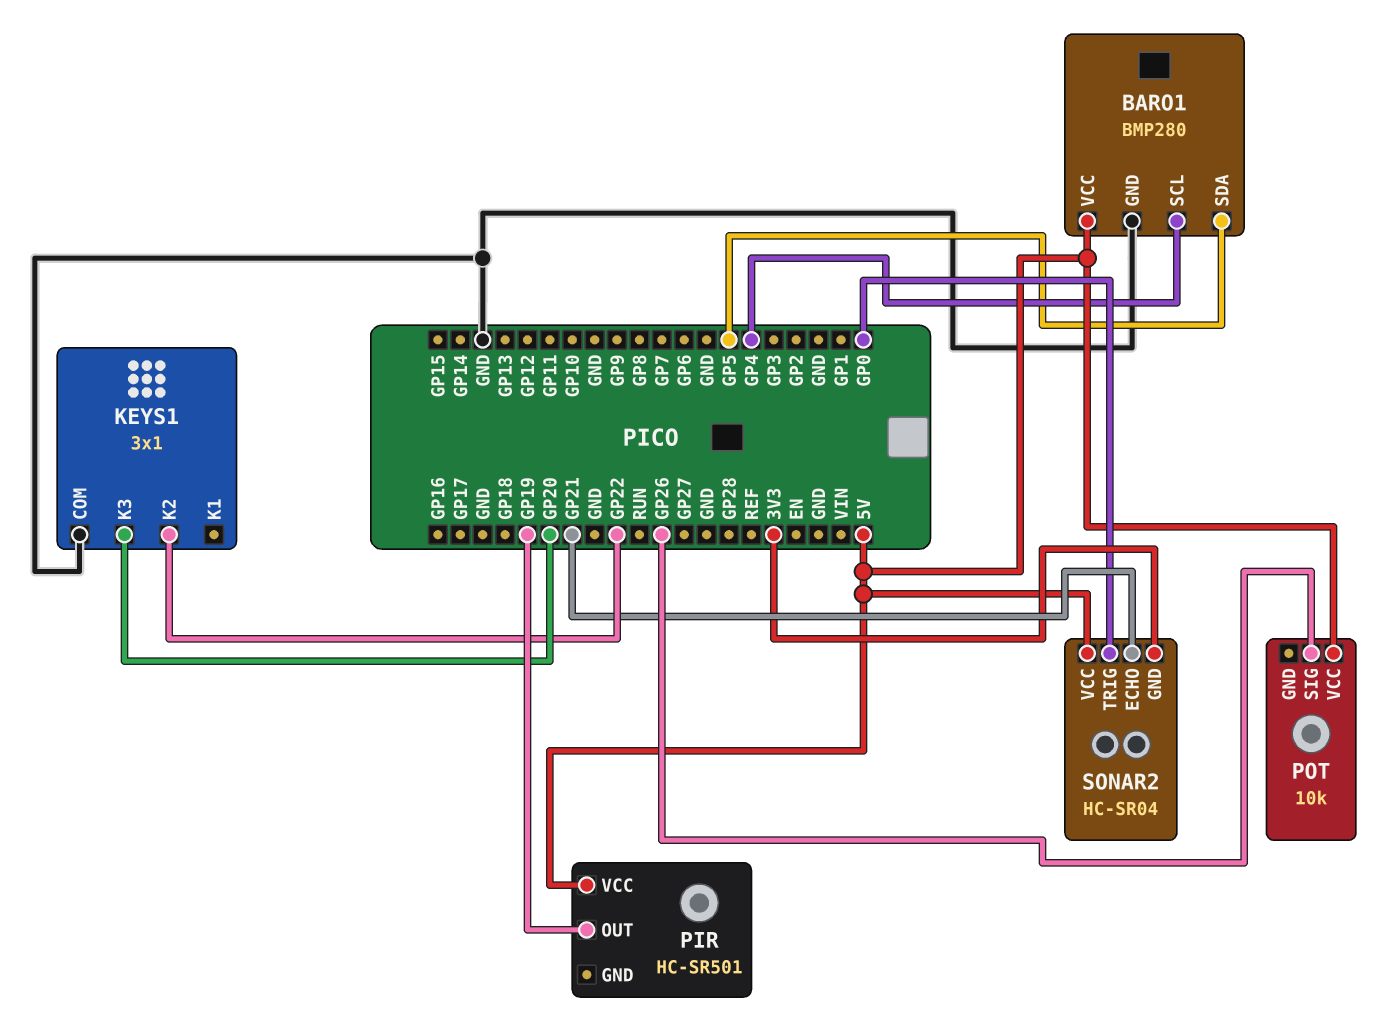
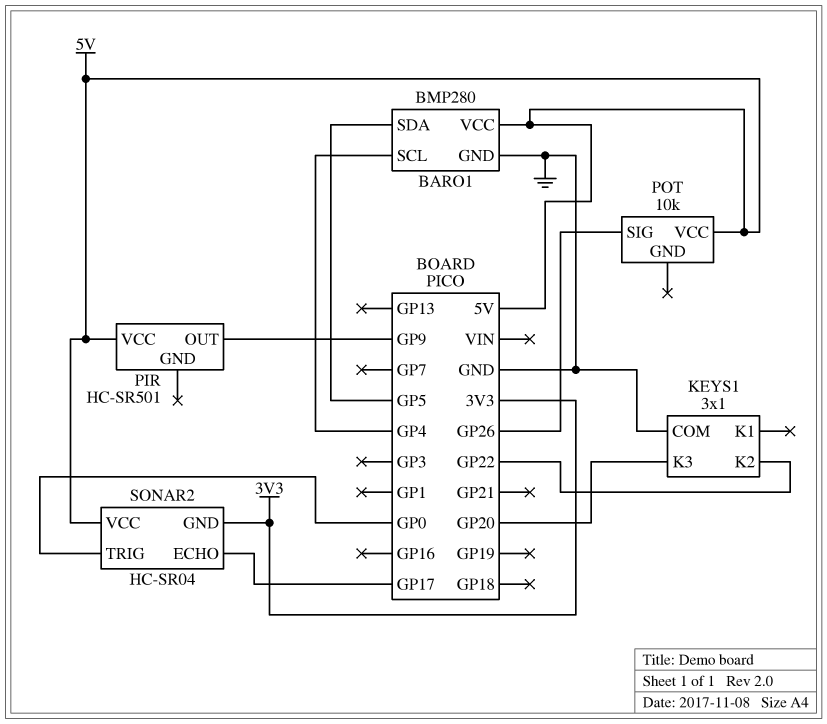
PIR pin OUT: GP19 -> GP9
SONAR2 pin ECHO: GP21 -> GP17

